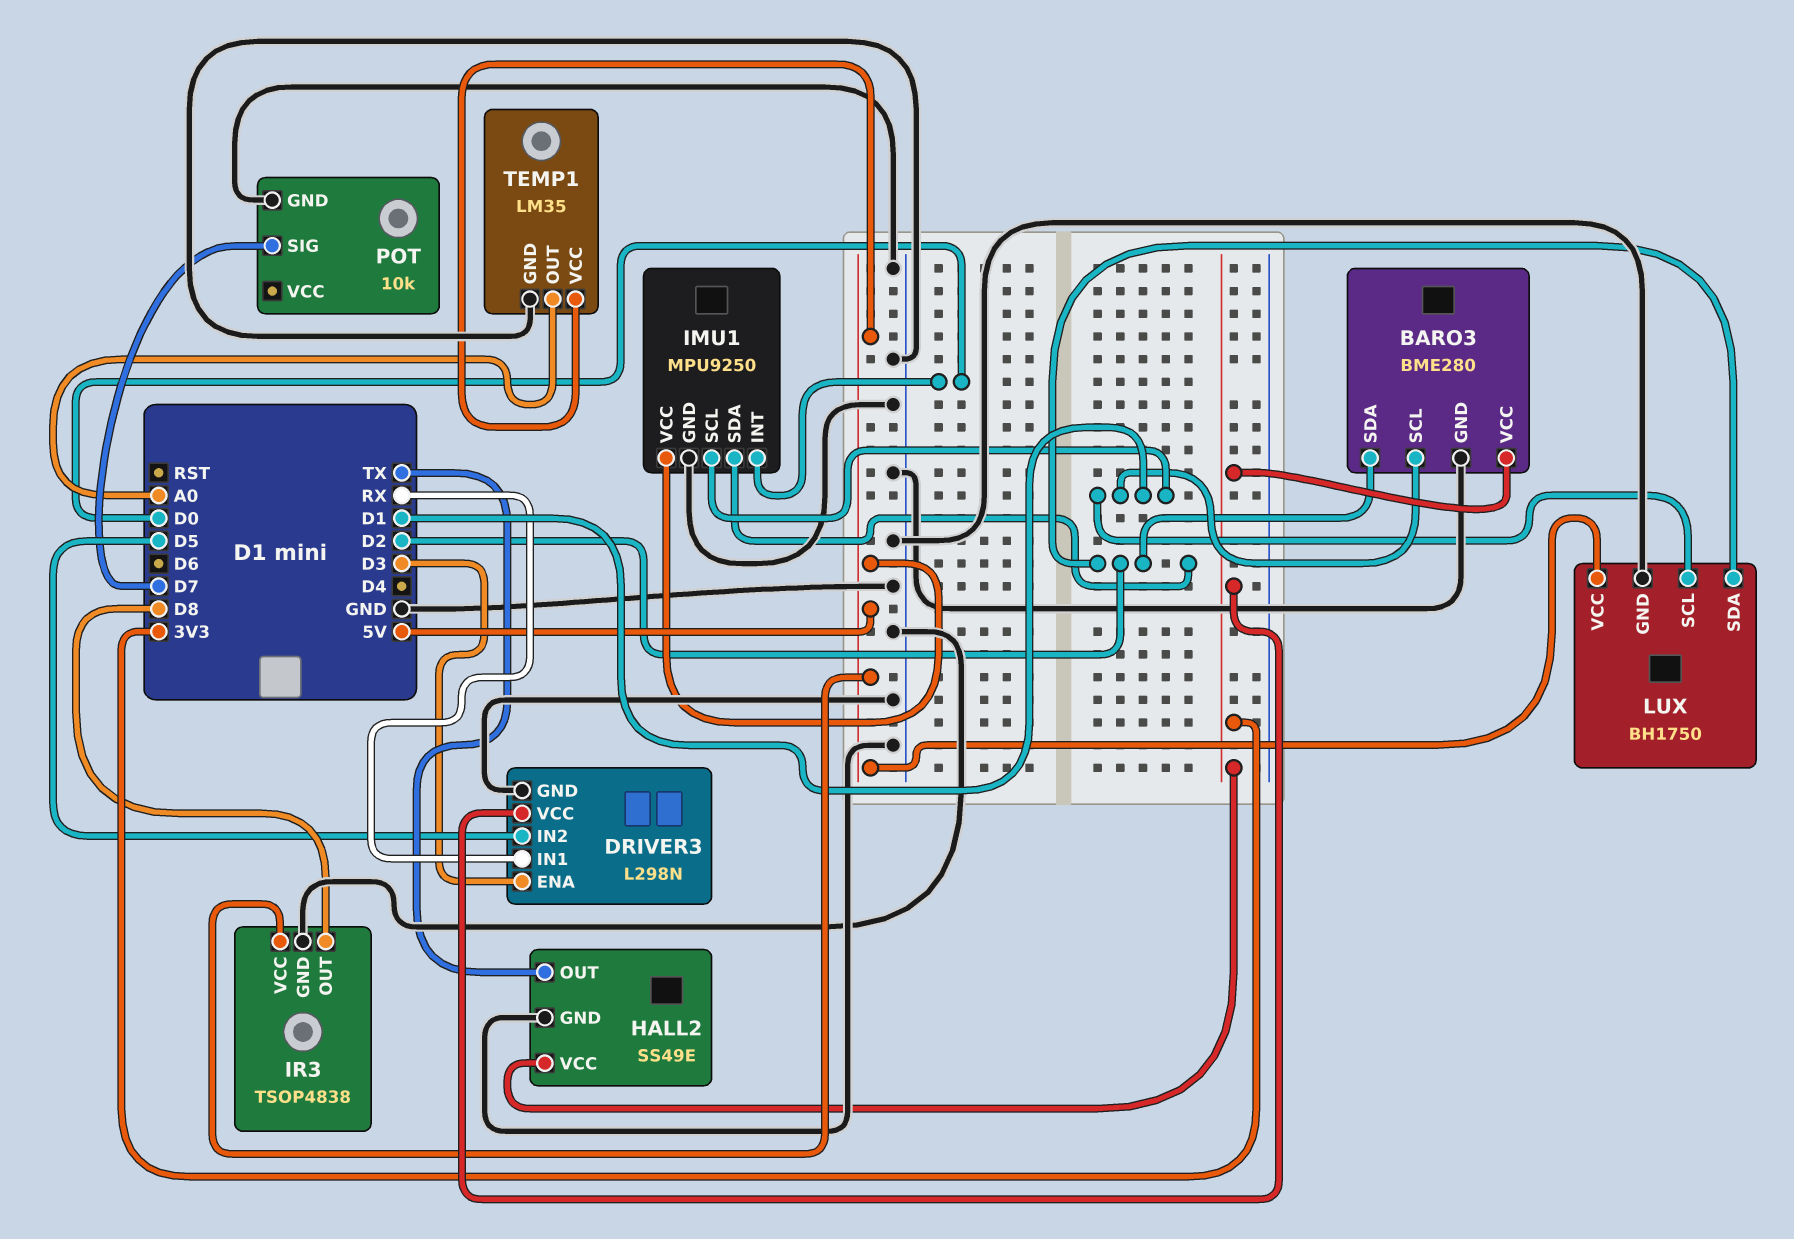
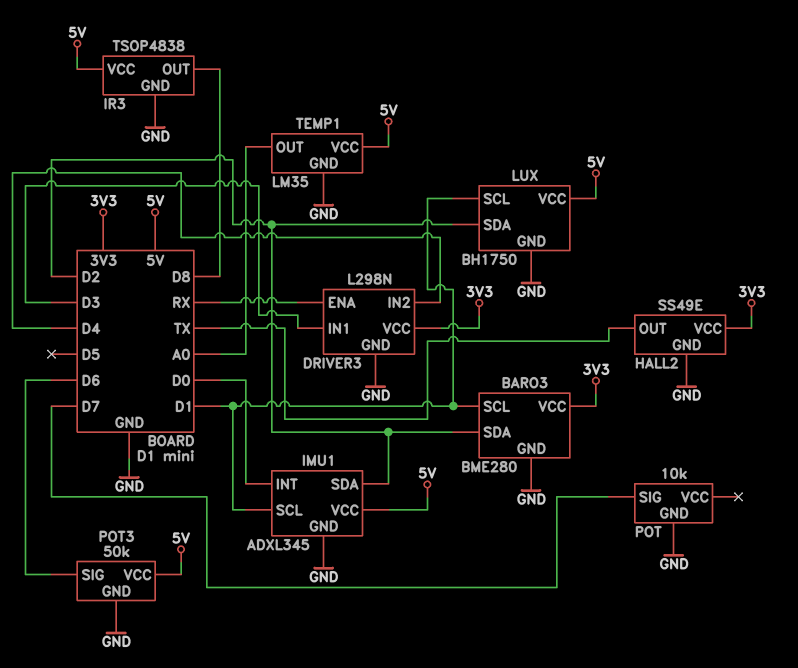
DRIVER3 pin ENA: D3 -> RX
DRIVER3 pin IN1: RX -> D3
DRIVER3 pin IN2: D5 -> D4
IMU1: MPU9250 -> ADXL345
POT3: none -> 50k
POT3 pin GND: none -> GND
POT3 pin SIG: none -> D6
POT3 pin VCC: none -> 5V

